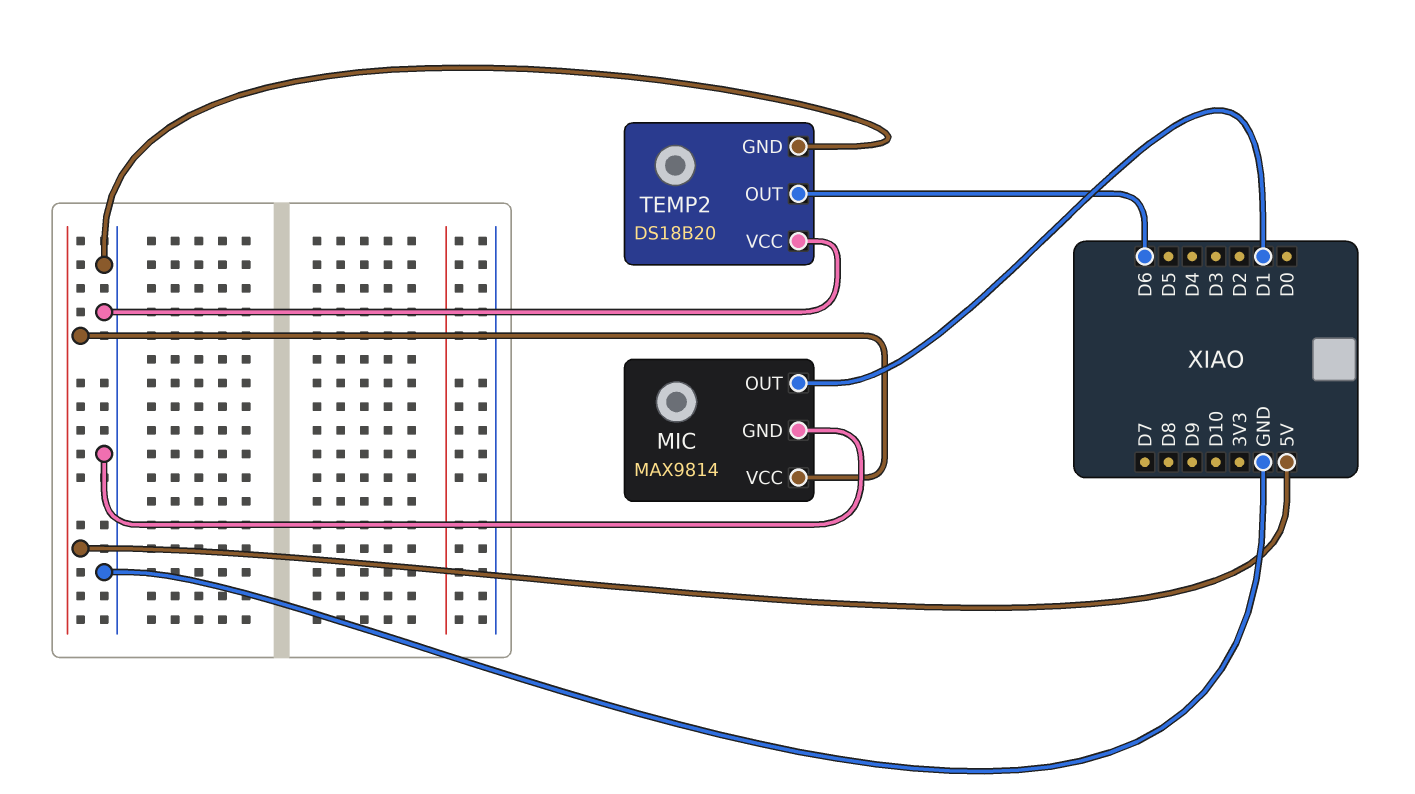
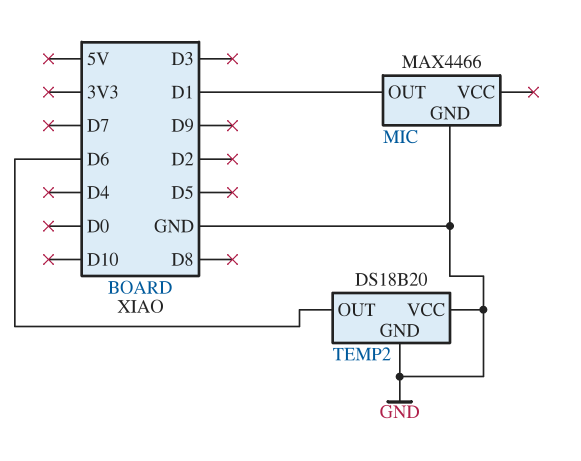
MIC: MAX9814 -> MAX4466
MIC pin VCC: 5V -> none

